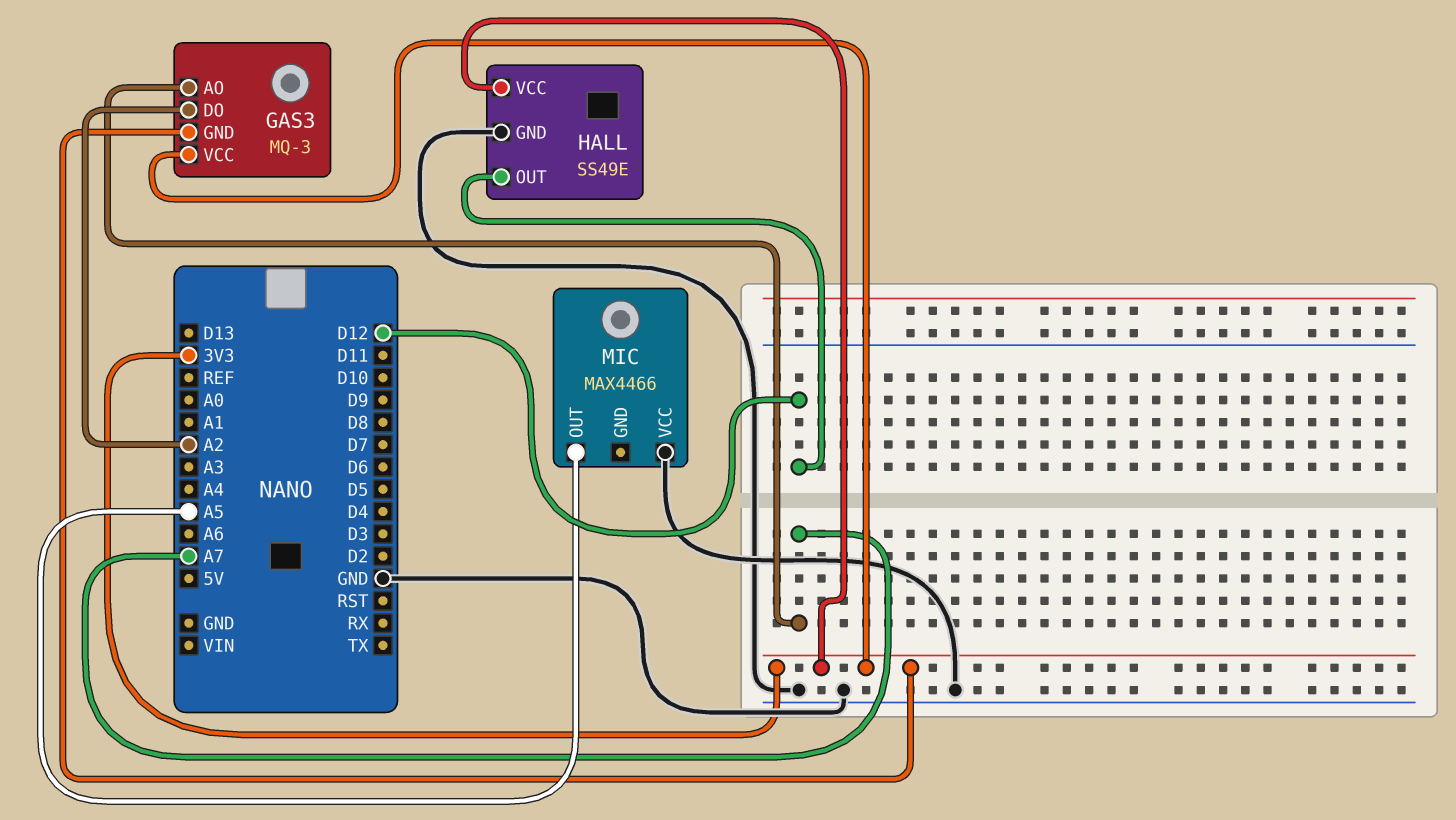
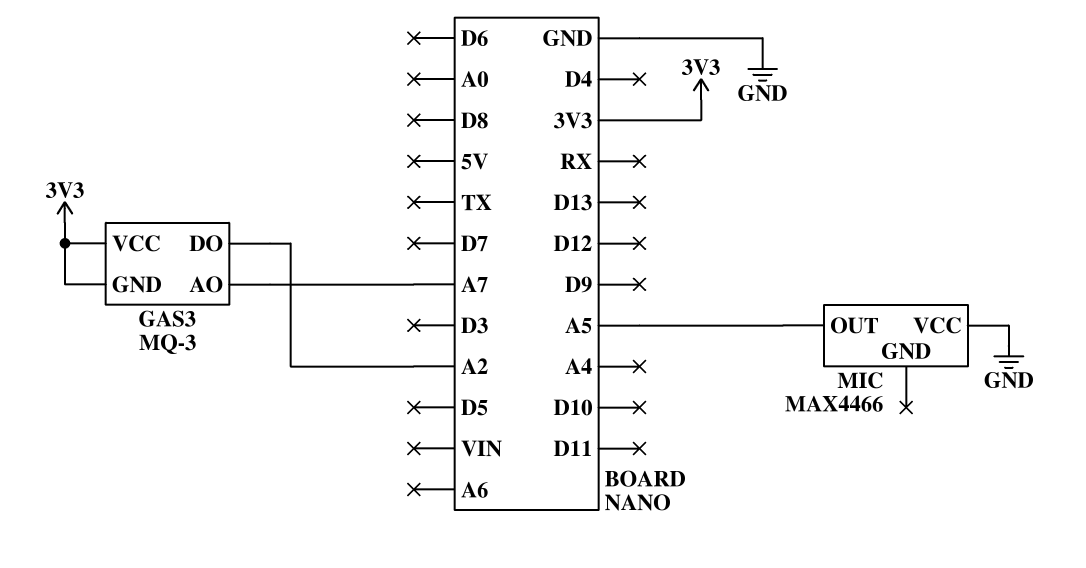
HALL: SS49E -> none
HALL pin GND: GND -> none
HALL pin OUT: D12 -> none
HALL pin VCC: 3V3 -> none

